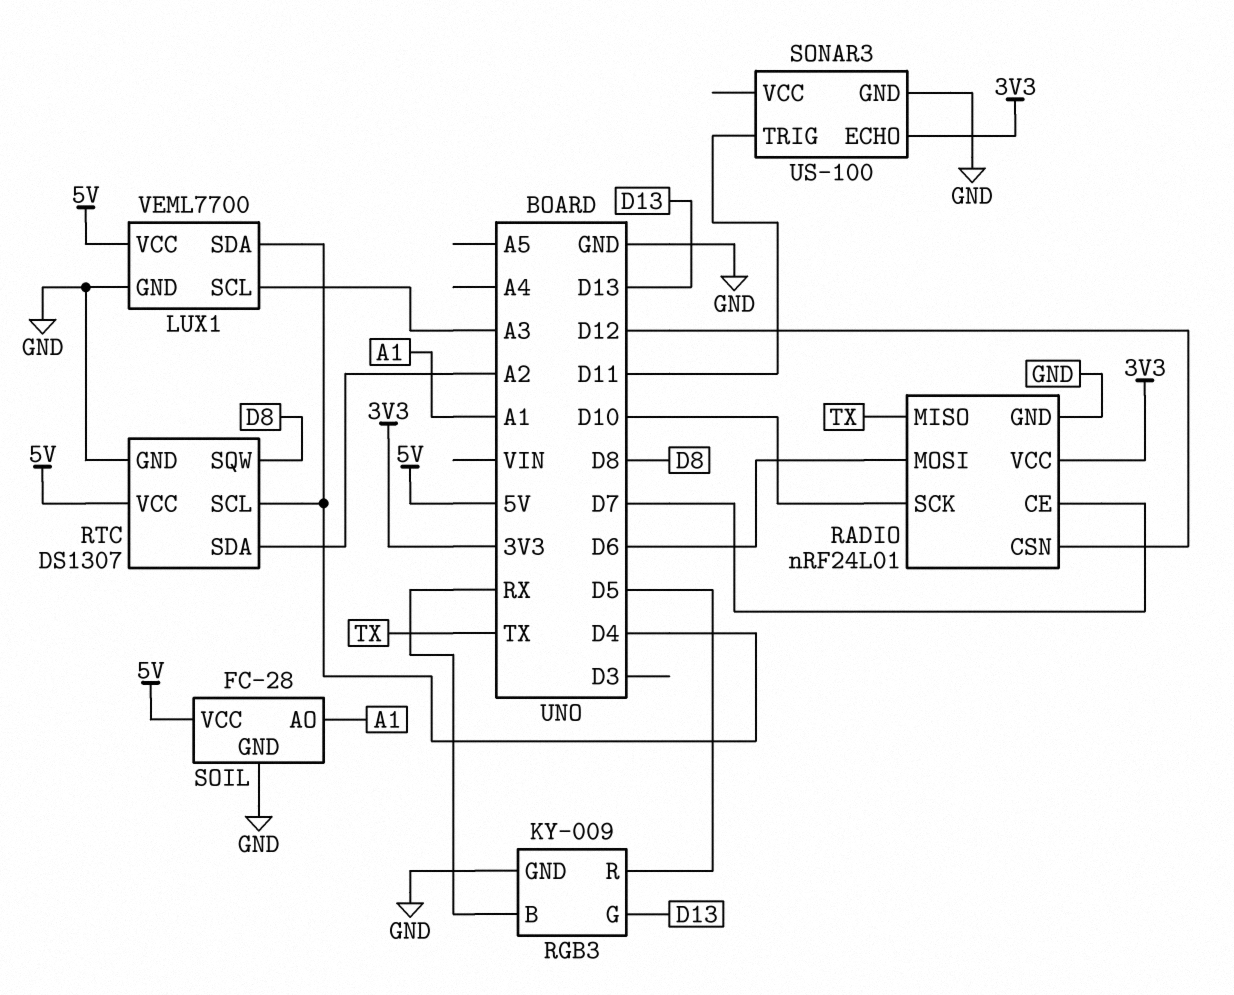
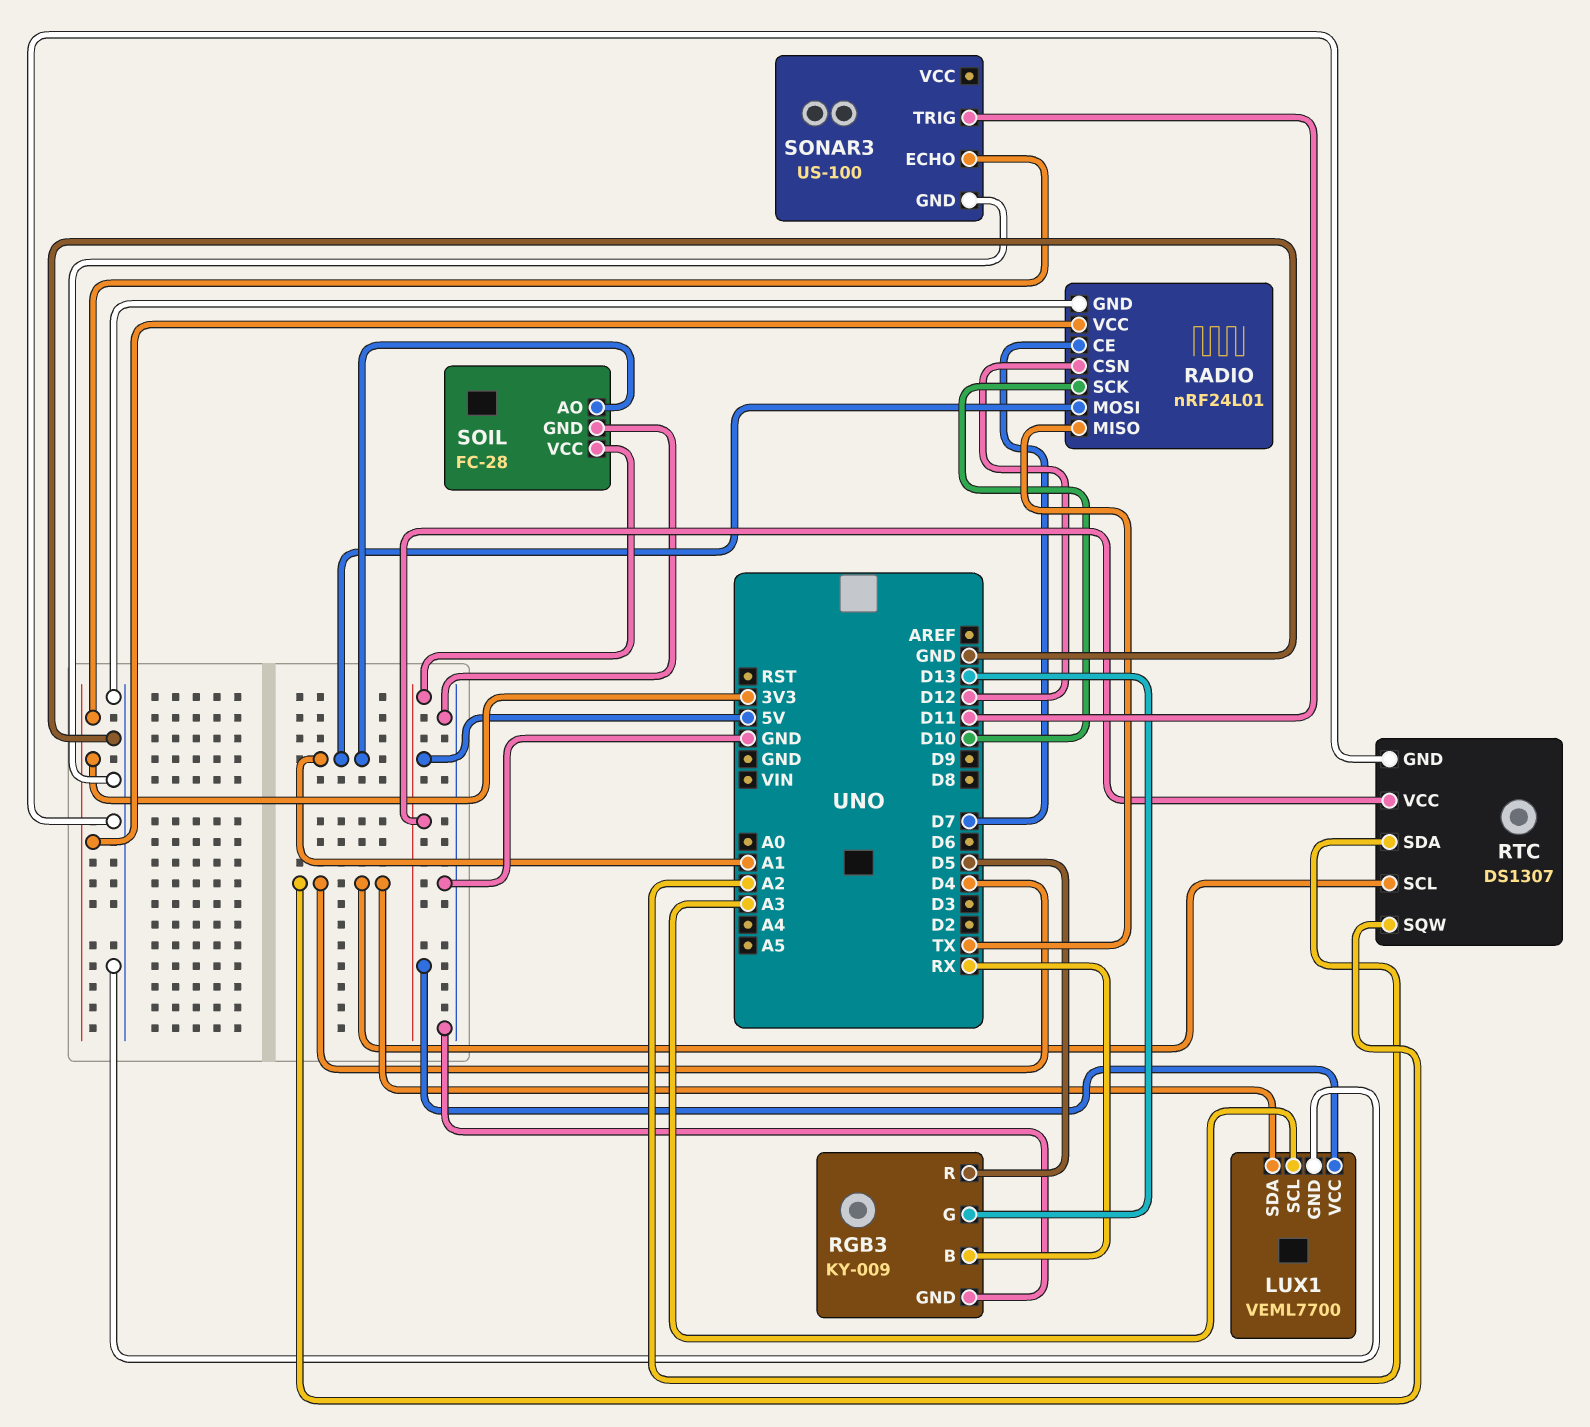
RADIO pin MOSI: D6 -> A1
RTC pin SQW: D8 -> D4

